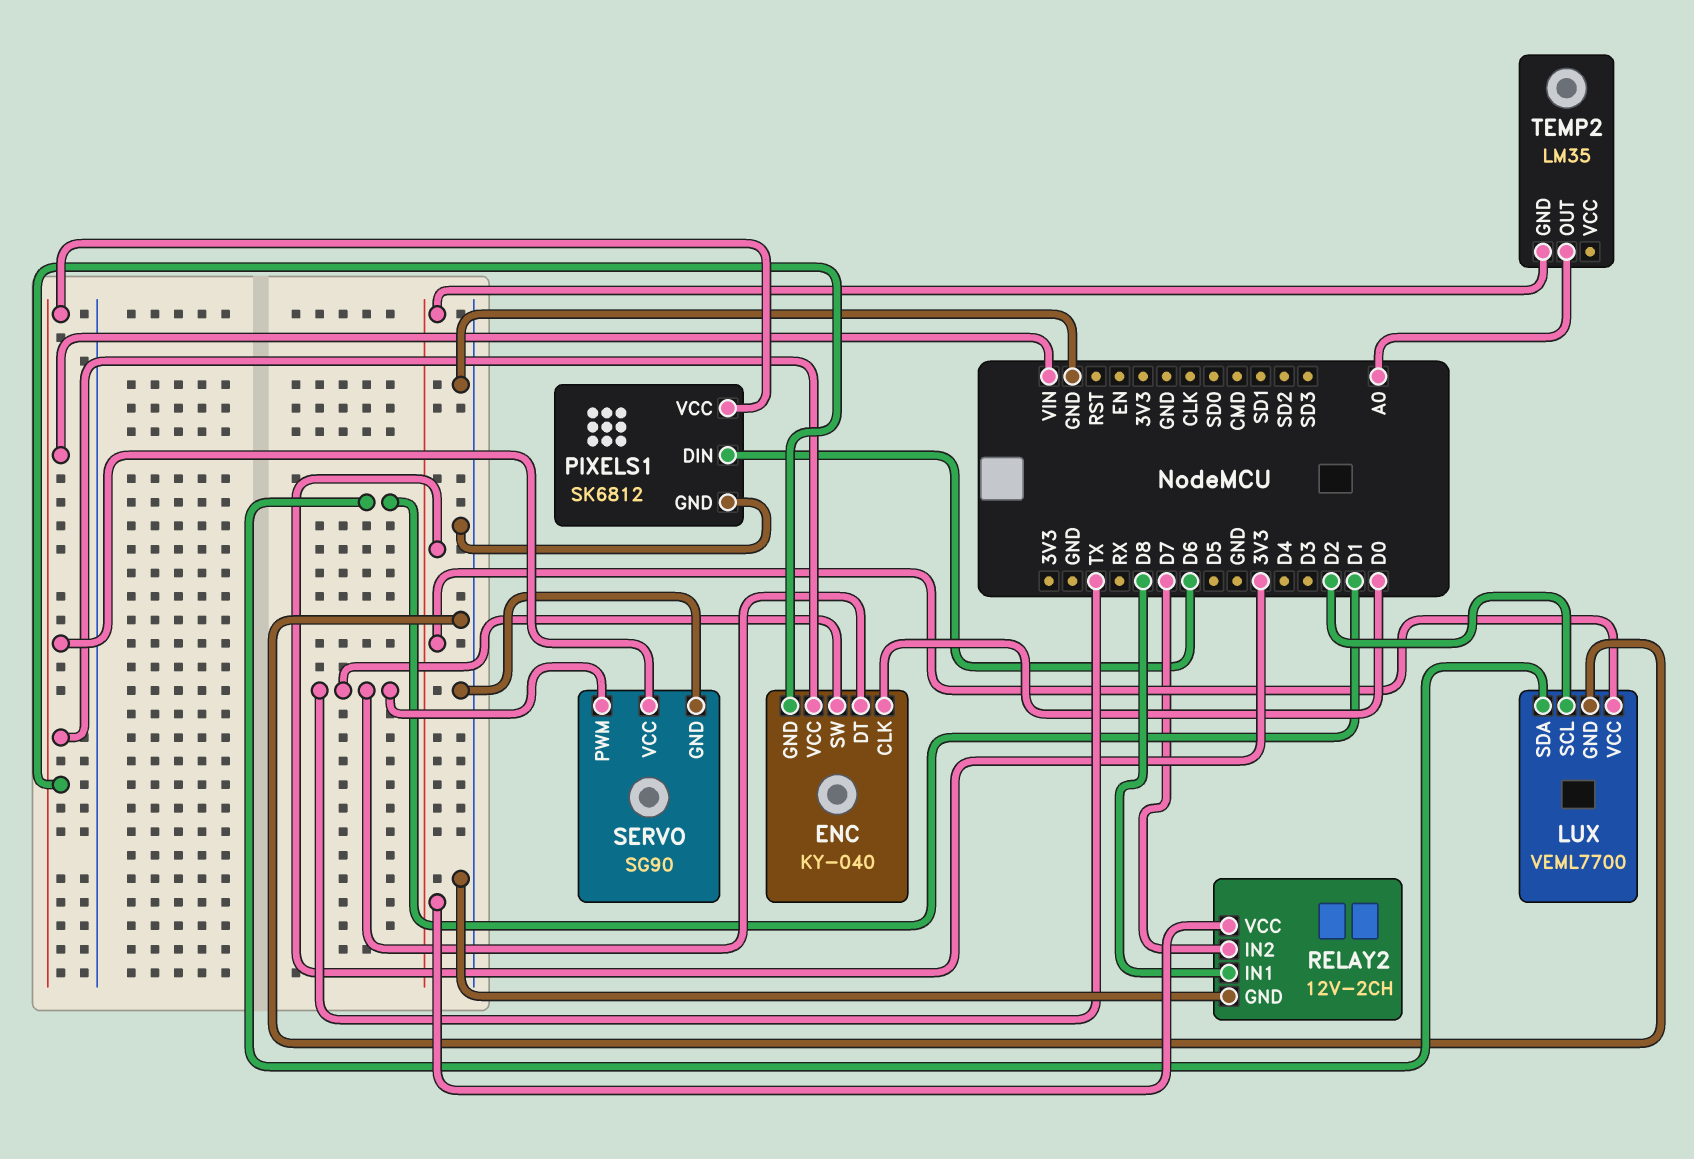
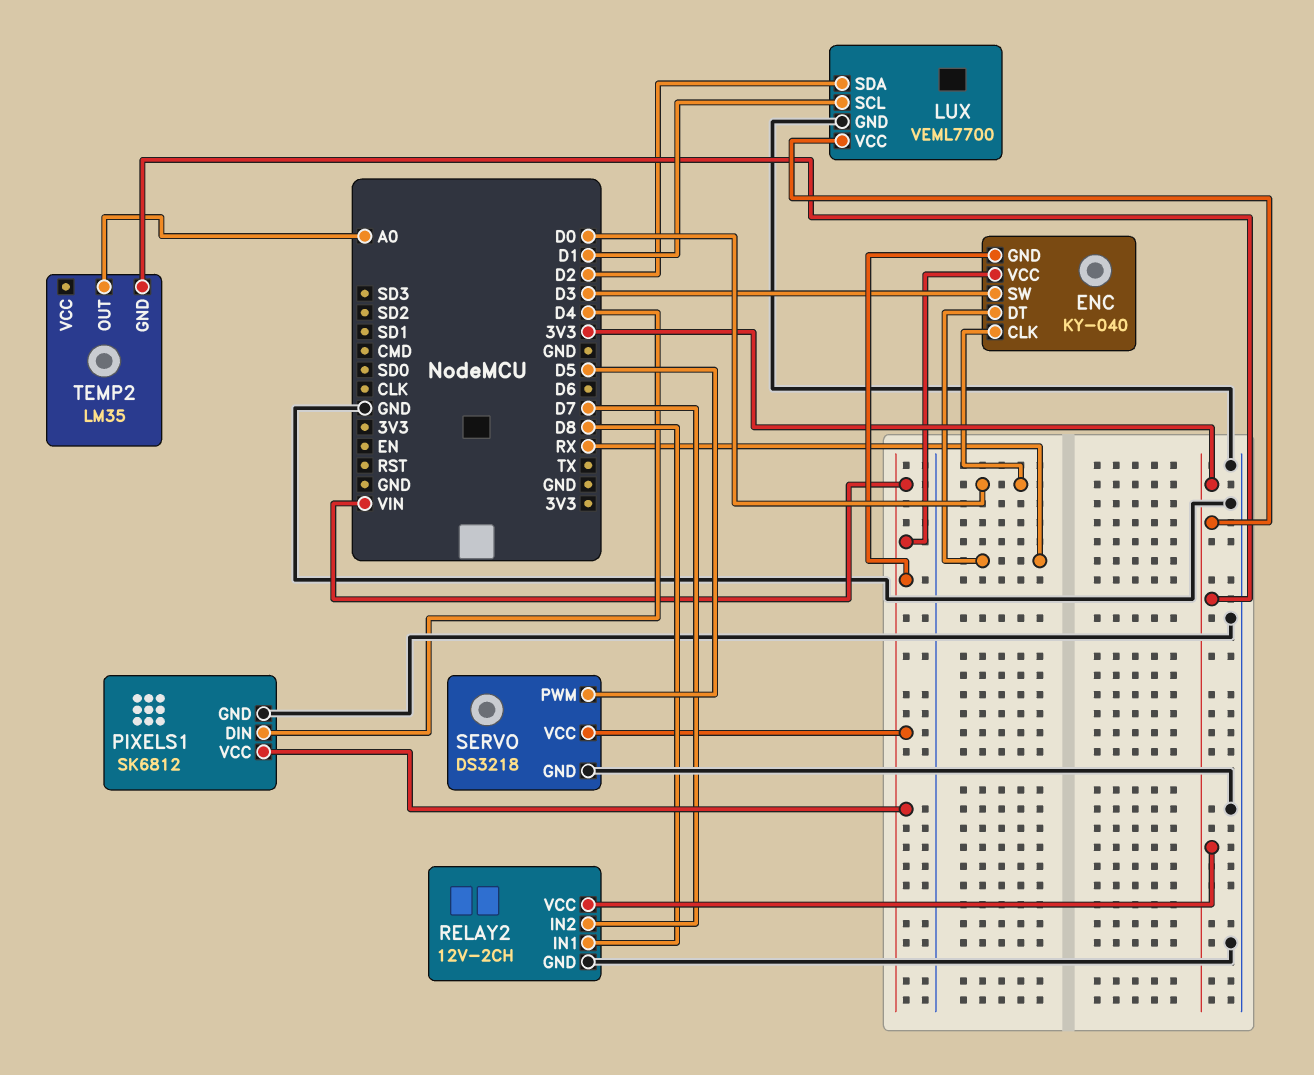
ENC pin DT: TX -> RX
ENC pin SW: TX -> D3
LUX pin SCL: D2 -> D1
LUX pin SDA: D1 -> D2
PIXELS1 pin DIN: D6 -> D4
SERVO: SG90 -> DS3218
SERVO pin PWM: TX -> D5

